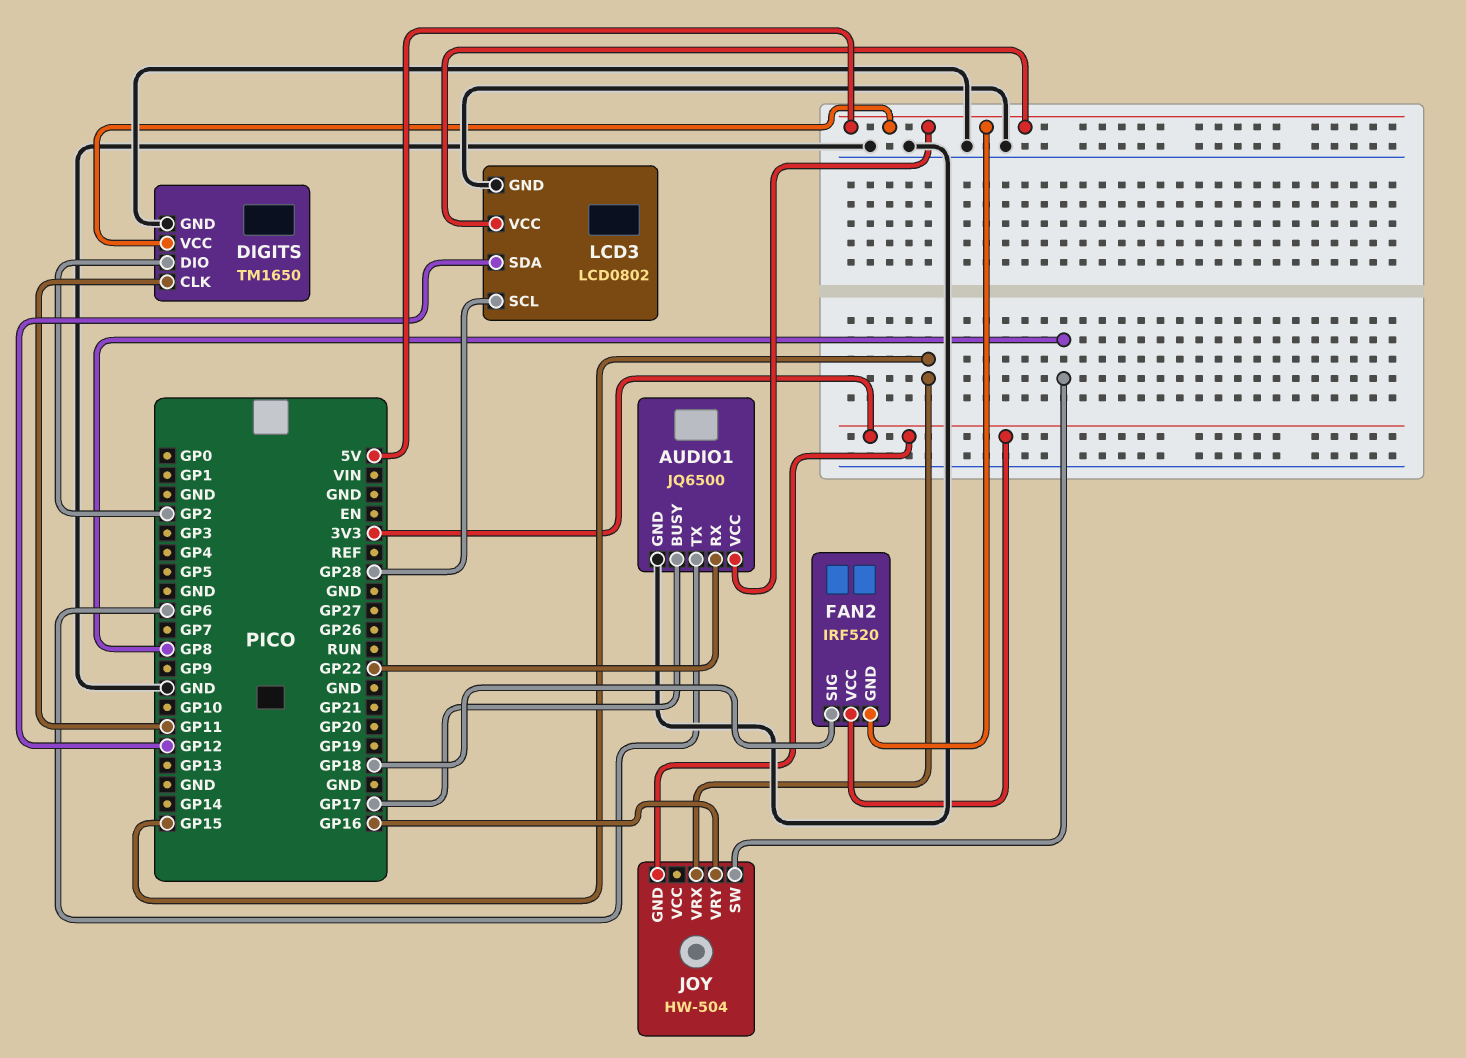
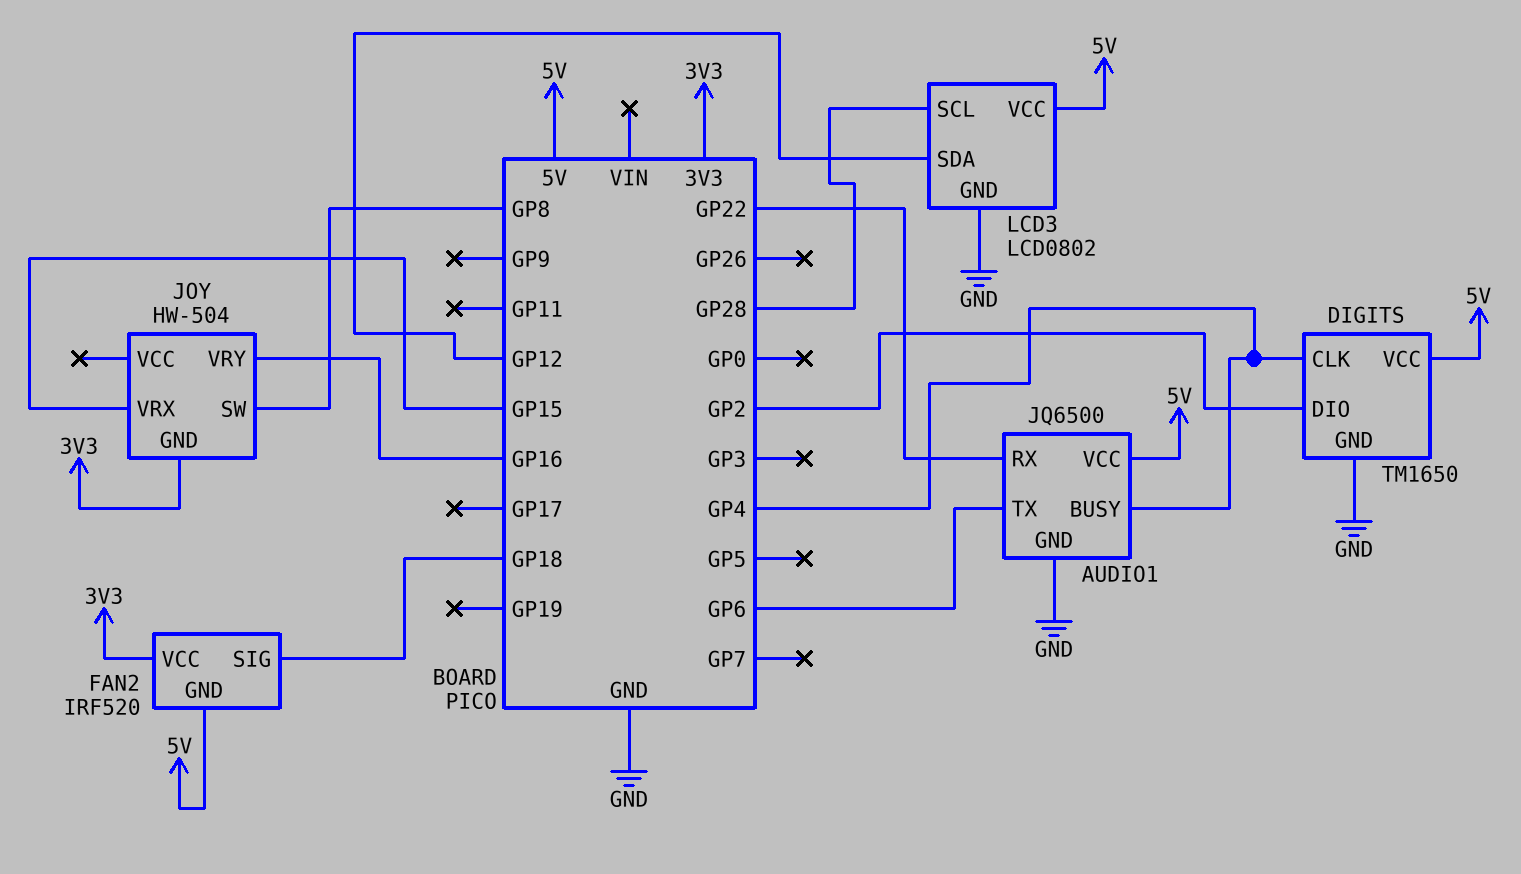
AUDIO1 pin BUSY: GP17 -> GP4
DIGITS pin CLK: GP11 -> GP4

